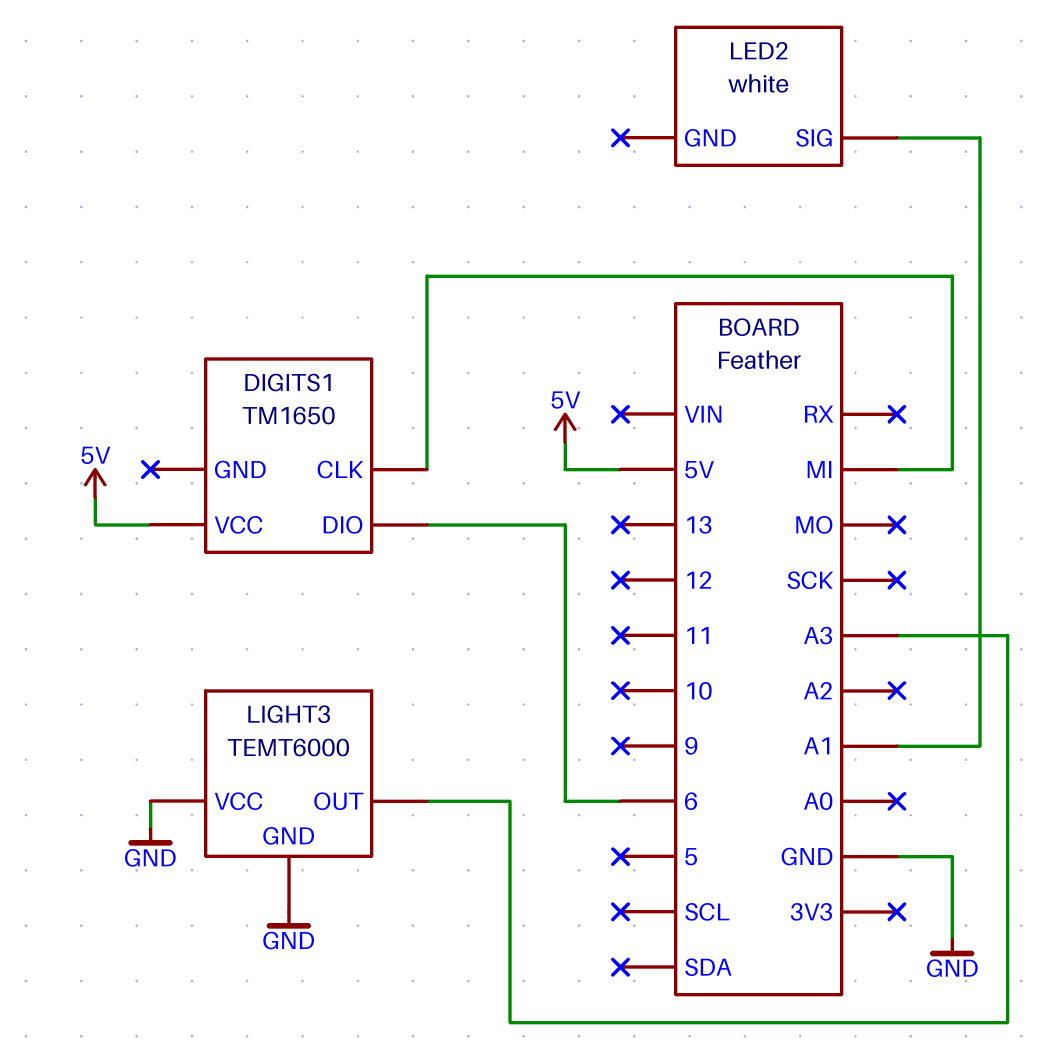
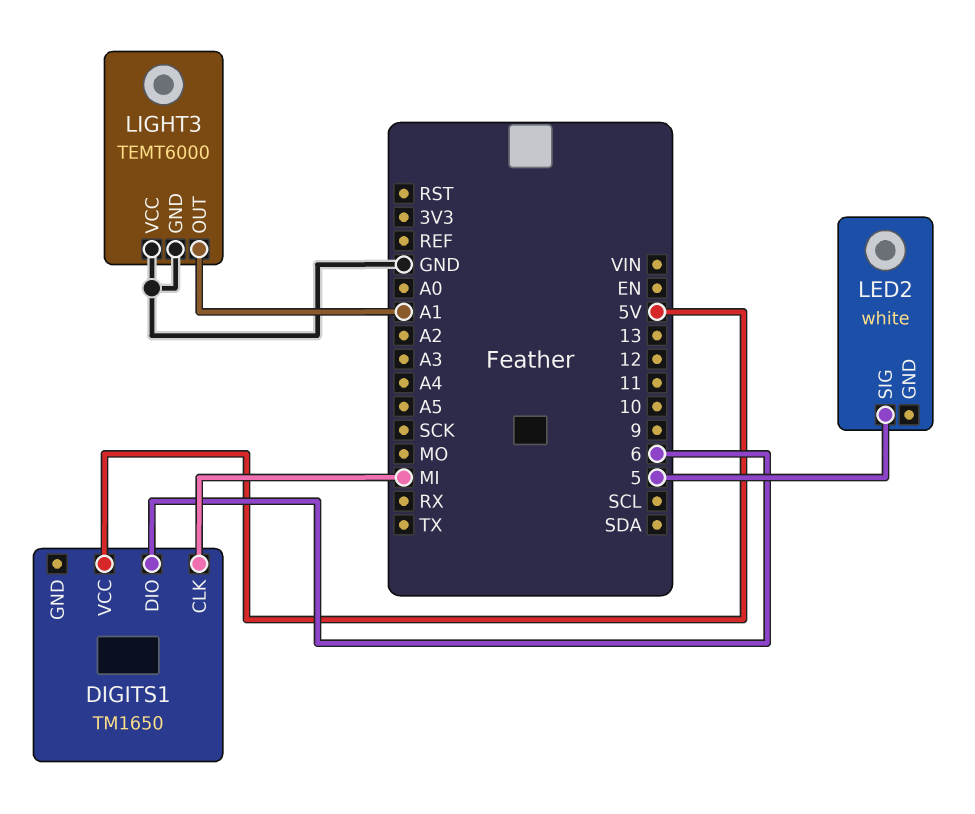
LED2 pin SIG: A1 -> 5
LIGHT3 pin OUT: A3 -> A1

